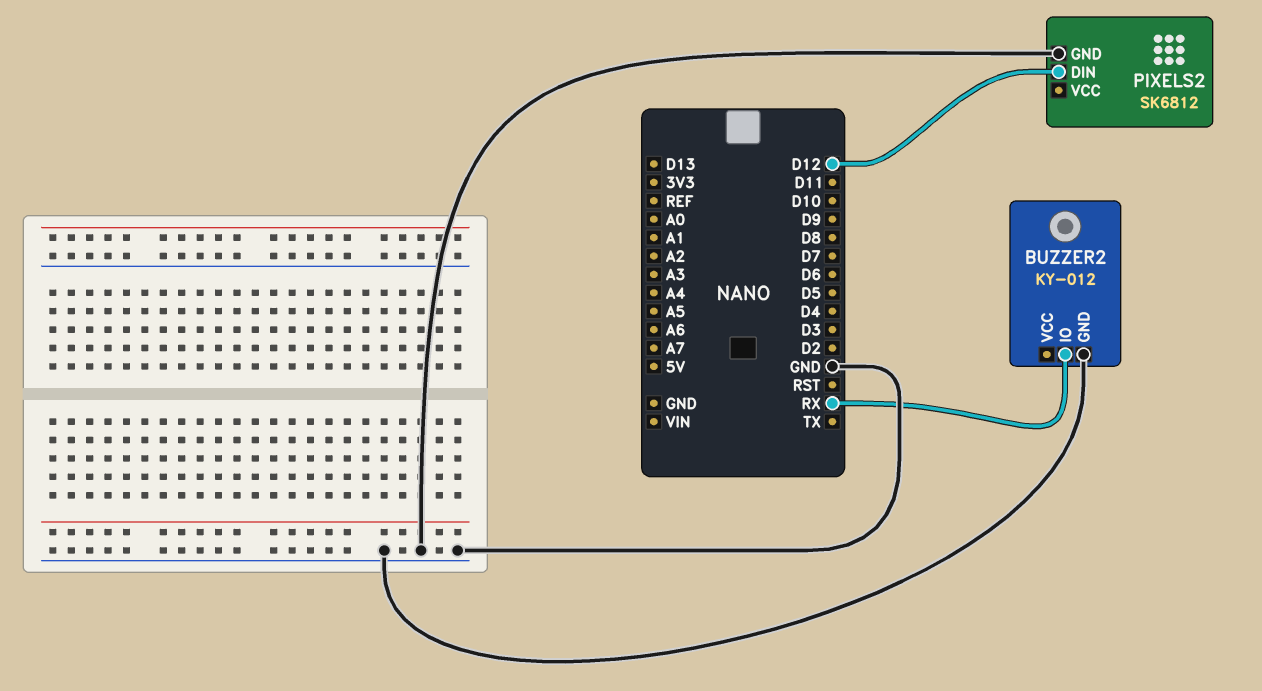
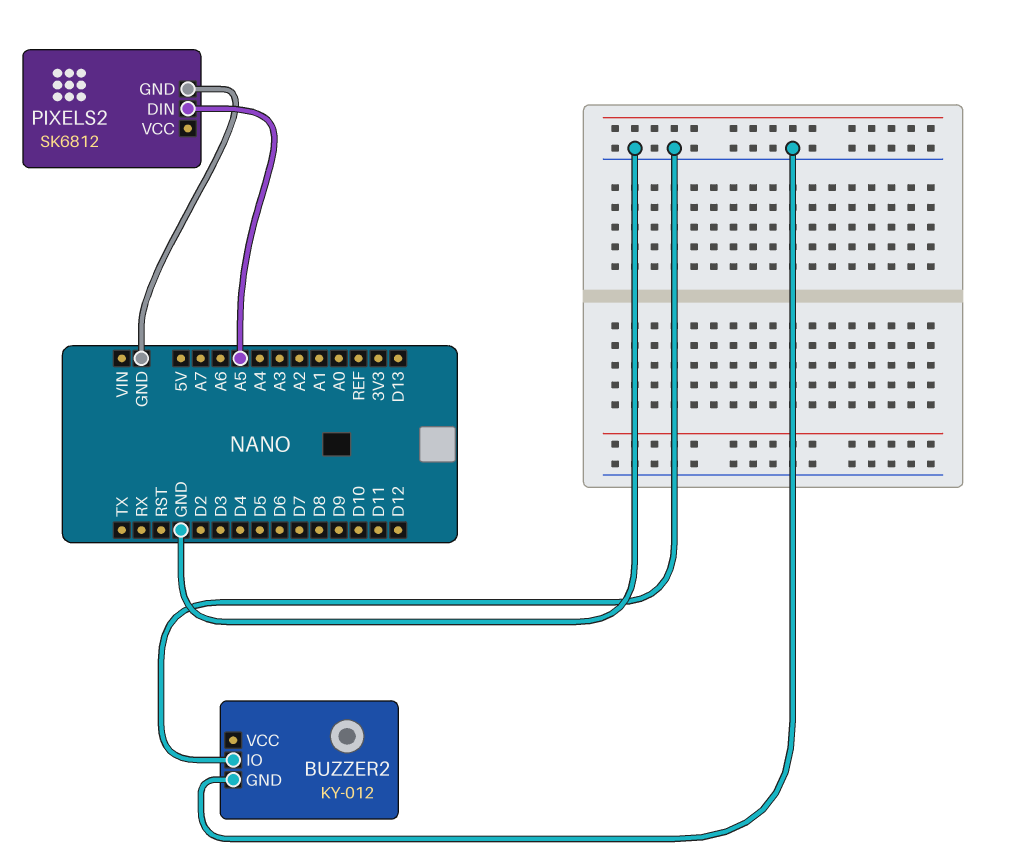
BUZZER2 pin IO: RX -> GND
PIXELS2 pin DIN: D12 -> A5

